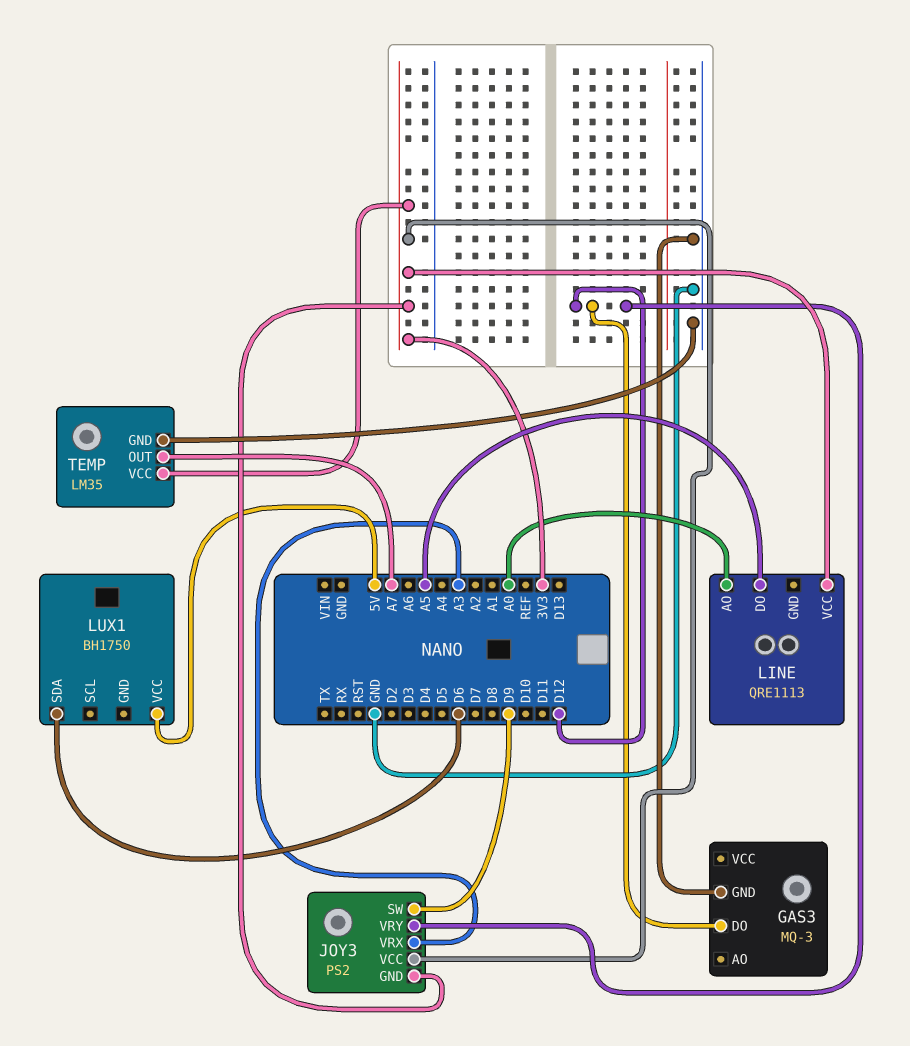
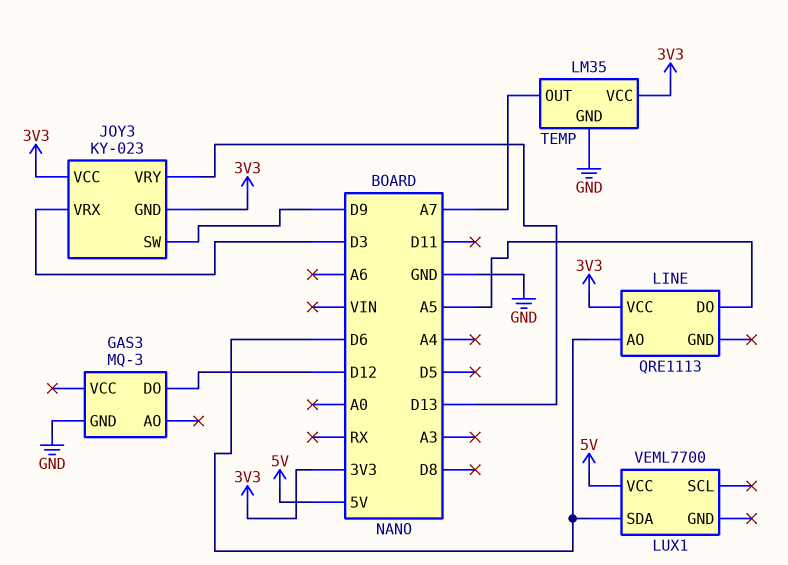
JOY3: PS2 -> KY-023
JOY3 pin VRX: A3 -> D3
JOY3 pin VRY: D12 -> D13
LINE pin AO: A0 -> D6
LUX1: BH1750 -> VEML7700

